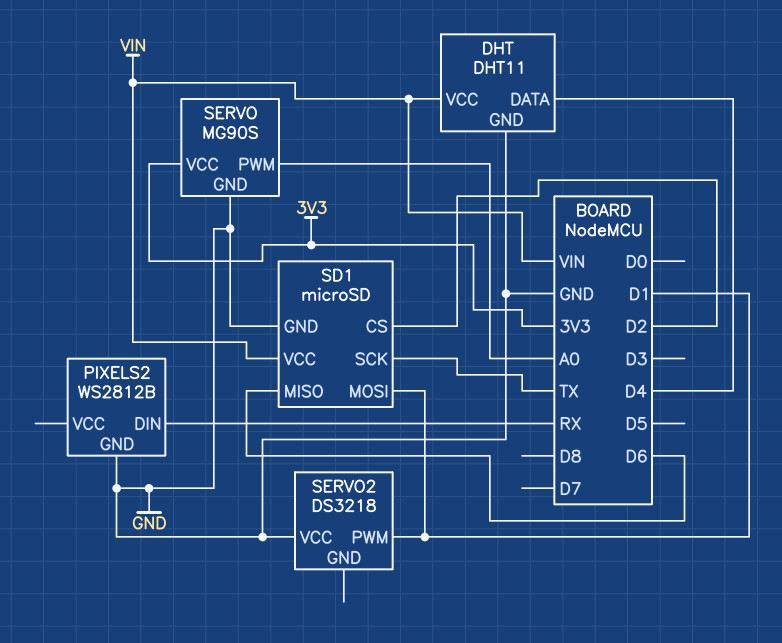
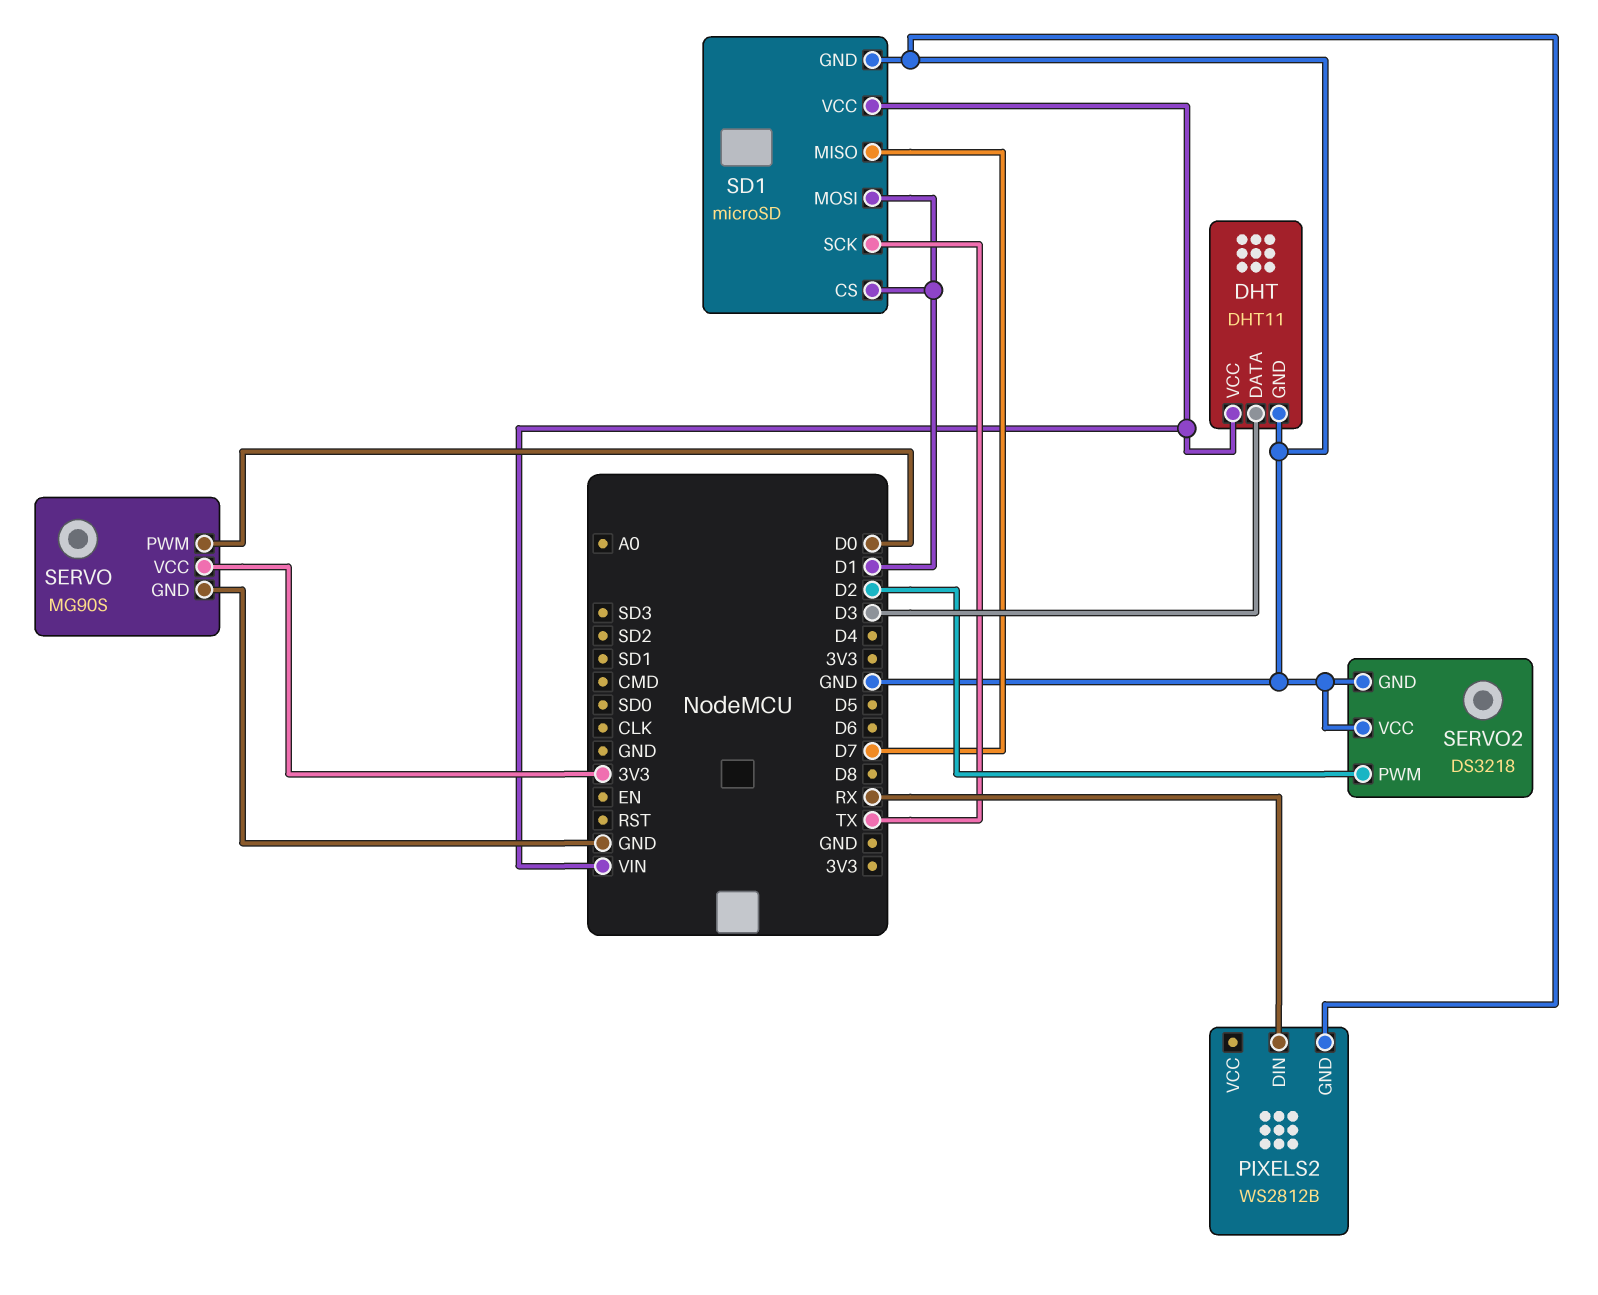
DHT pin DATA: D4 -> D3
SD1 pin CS: D2 -> D1
SD1 pin MISO: D6 -> D7
SERVO pin PWM: A0 -> D0
SERVO2 pin GND: none -> GND
SERVO2 pin PWM: D1 -> D2

